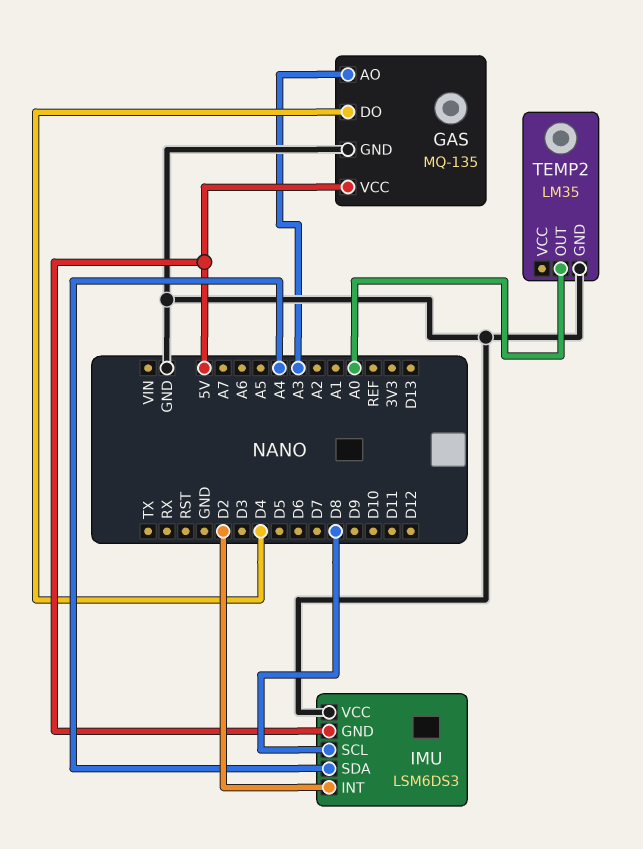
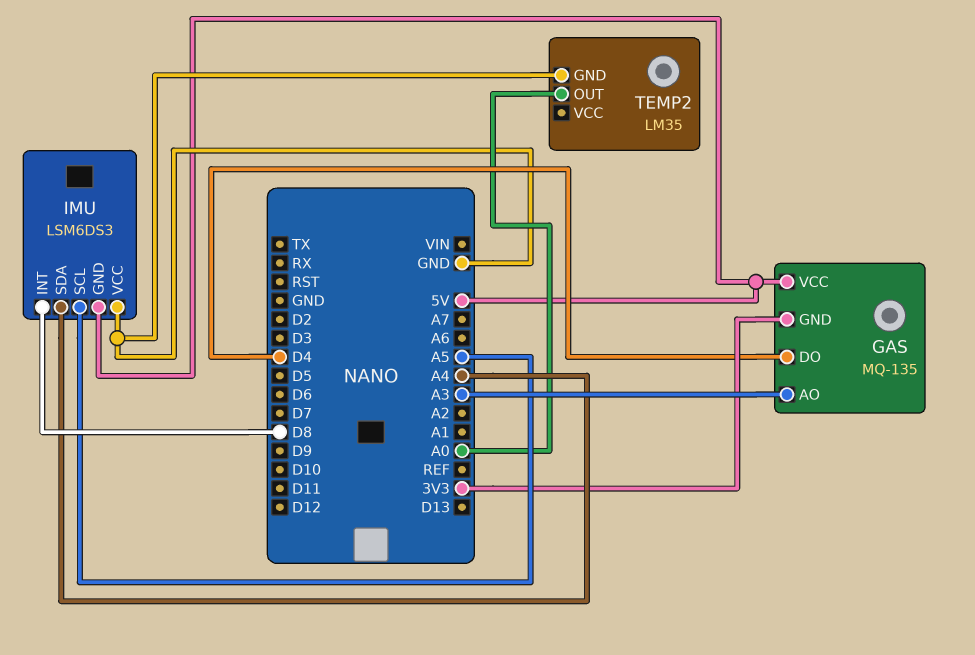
GAS pin GND: GND -> 3V3
IMU pin INT: D2 -> D8
IMU pin SCL: D8 -> A5

